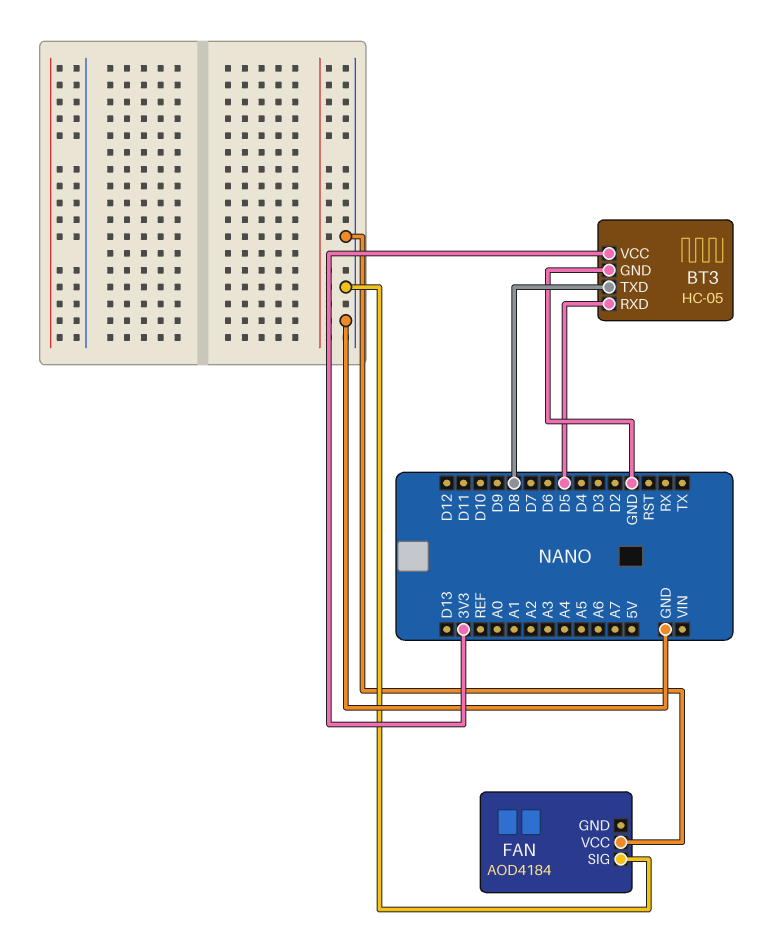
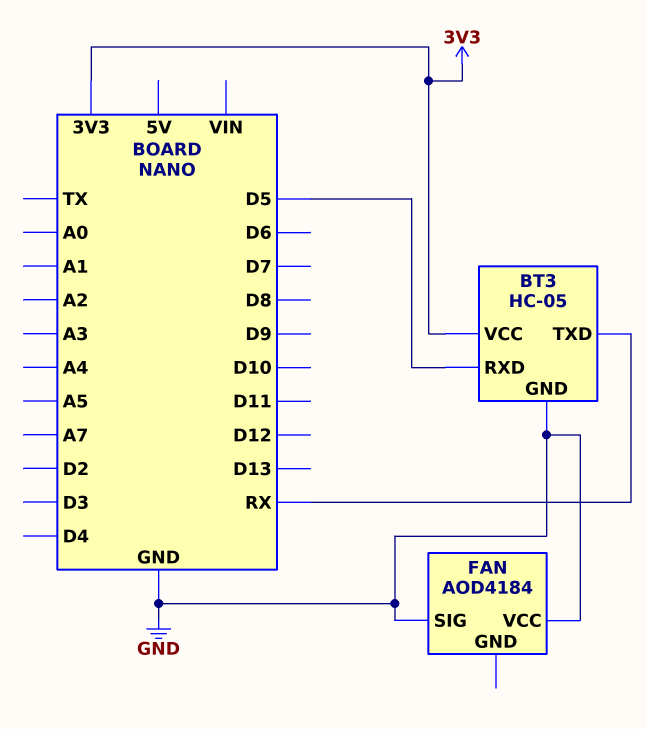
BT3 pin TXD: D8 -> RX

